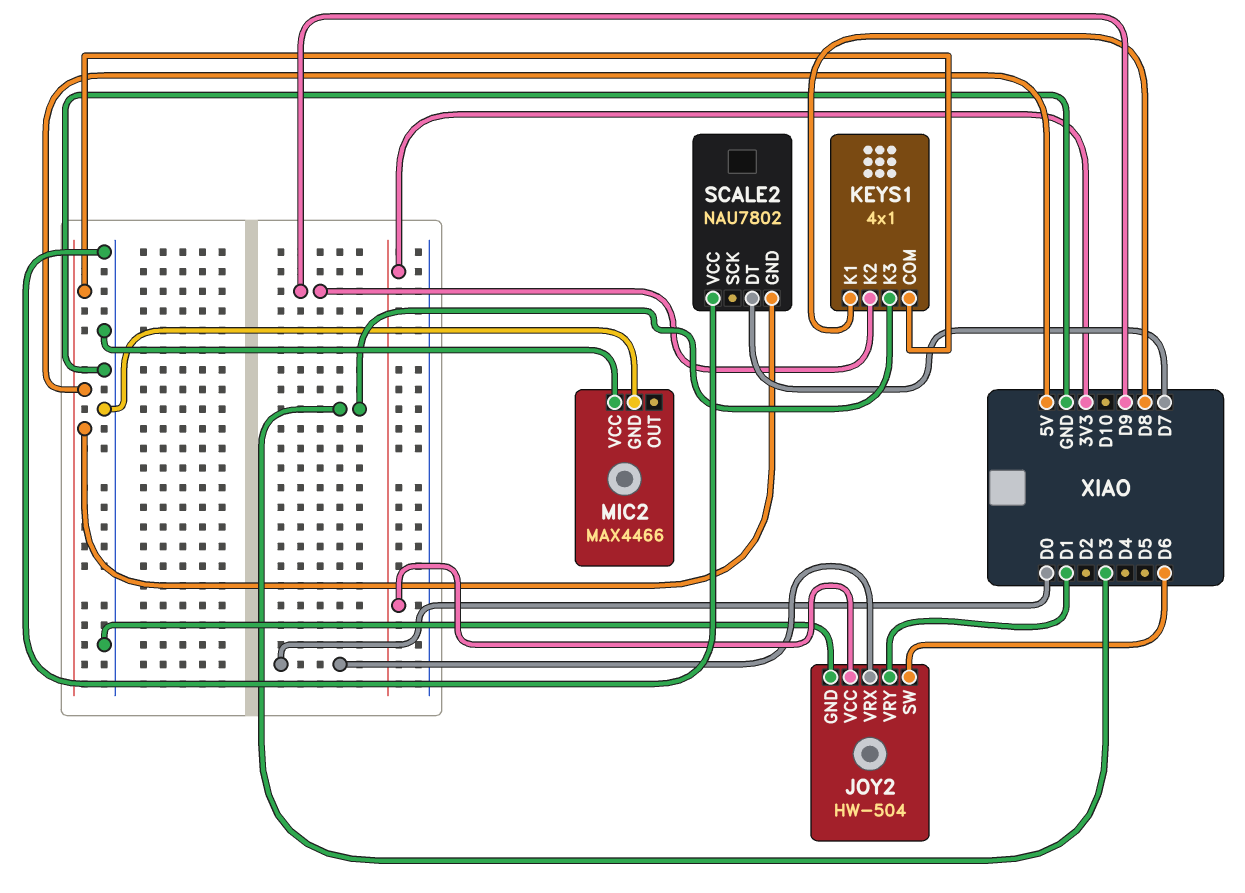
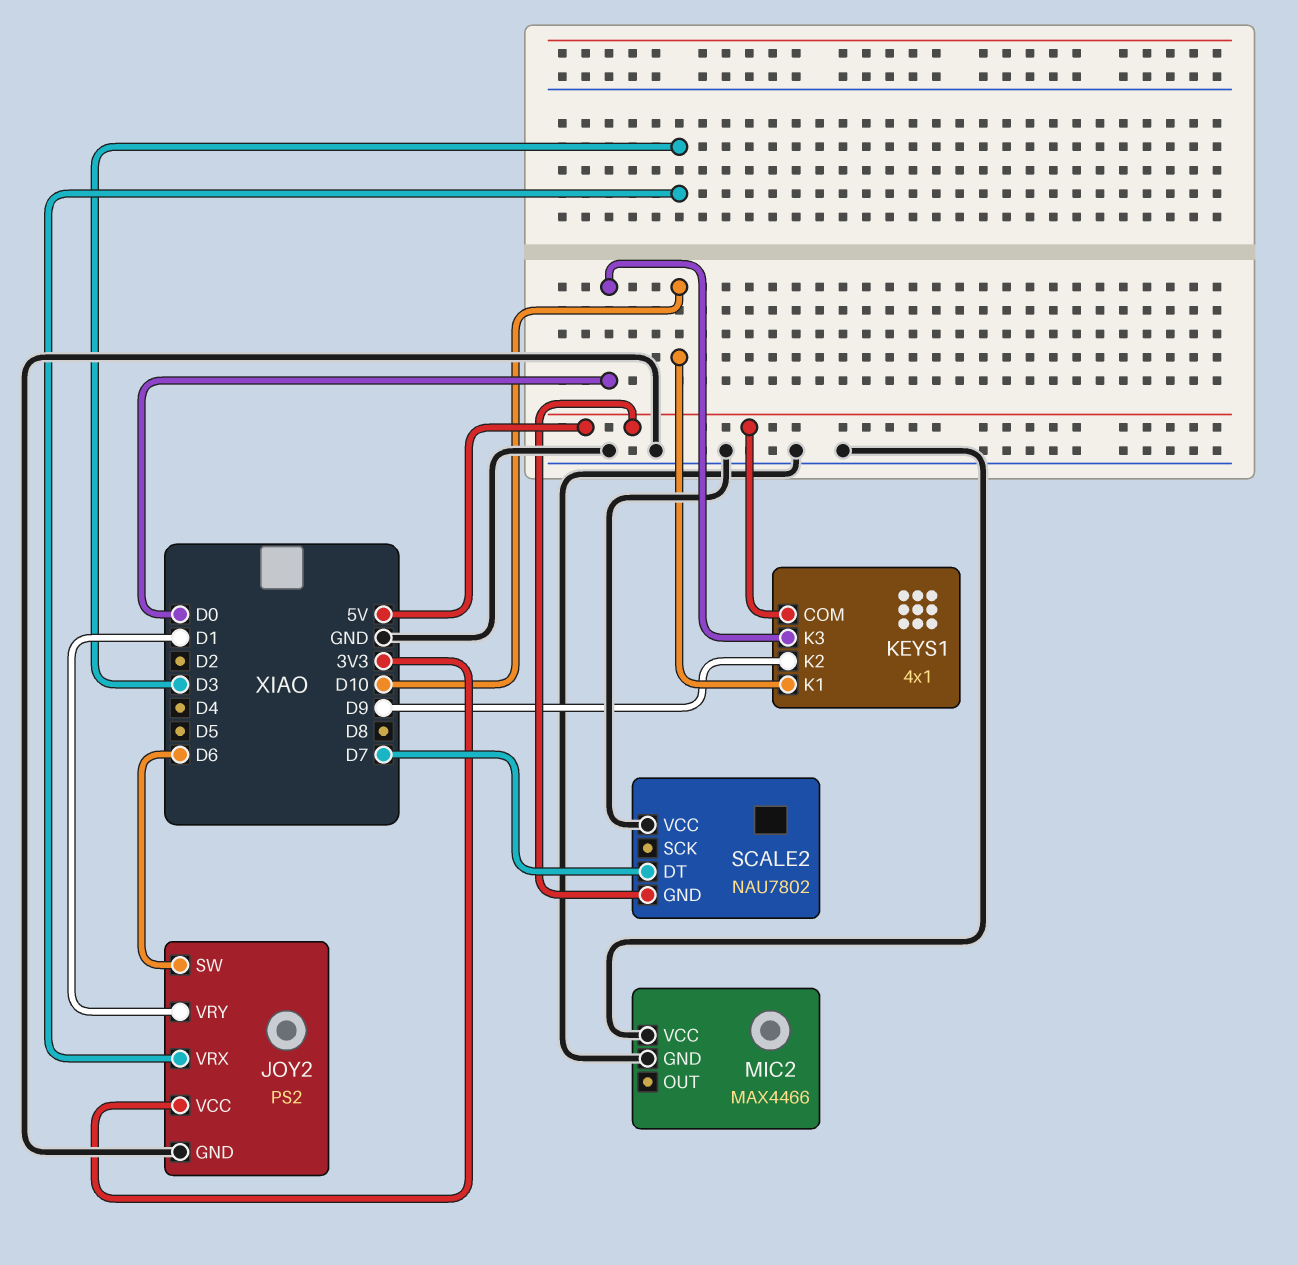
JOY2: HW-504 -> PS2
JOY2 pin VRX: D0 -> D3
KEYS1 pin K1: D8 -> D10
KEYS1 pin K3: D3 -> D0

